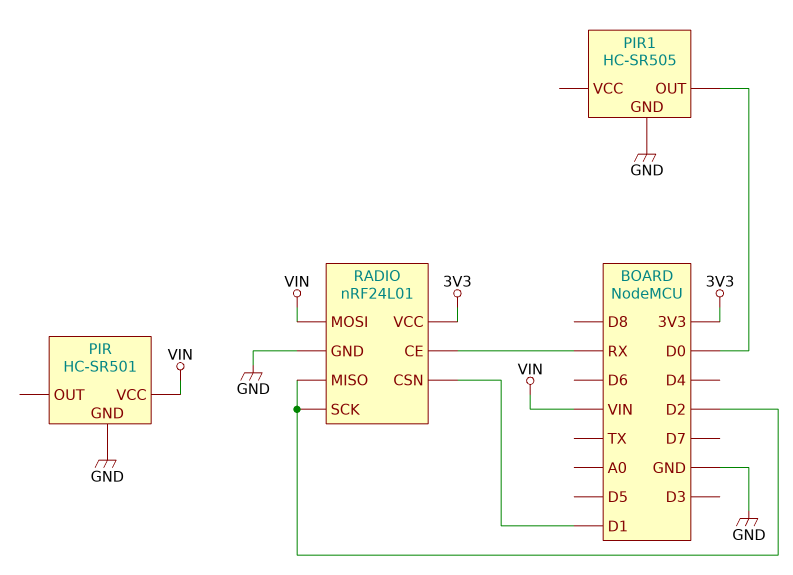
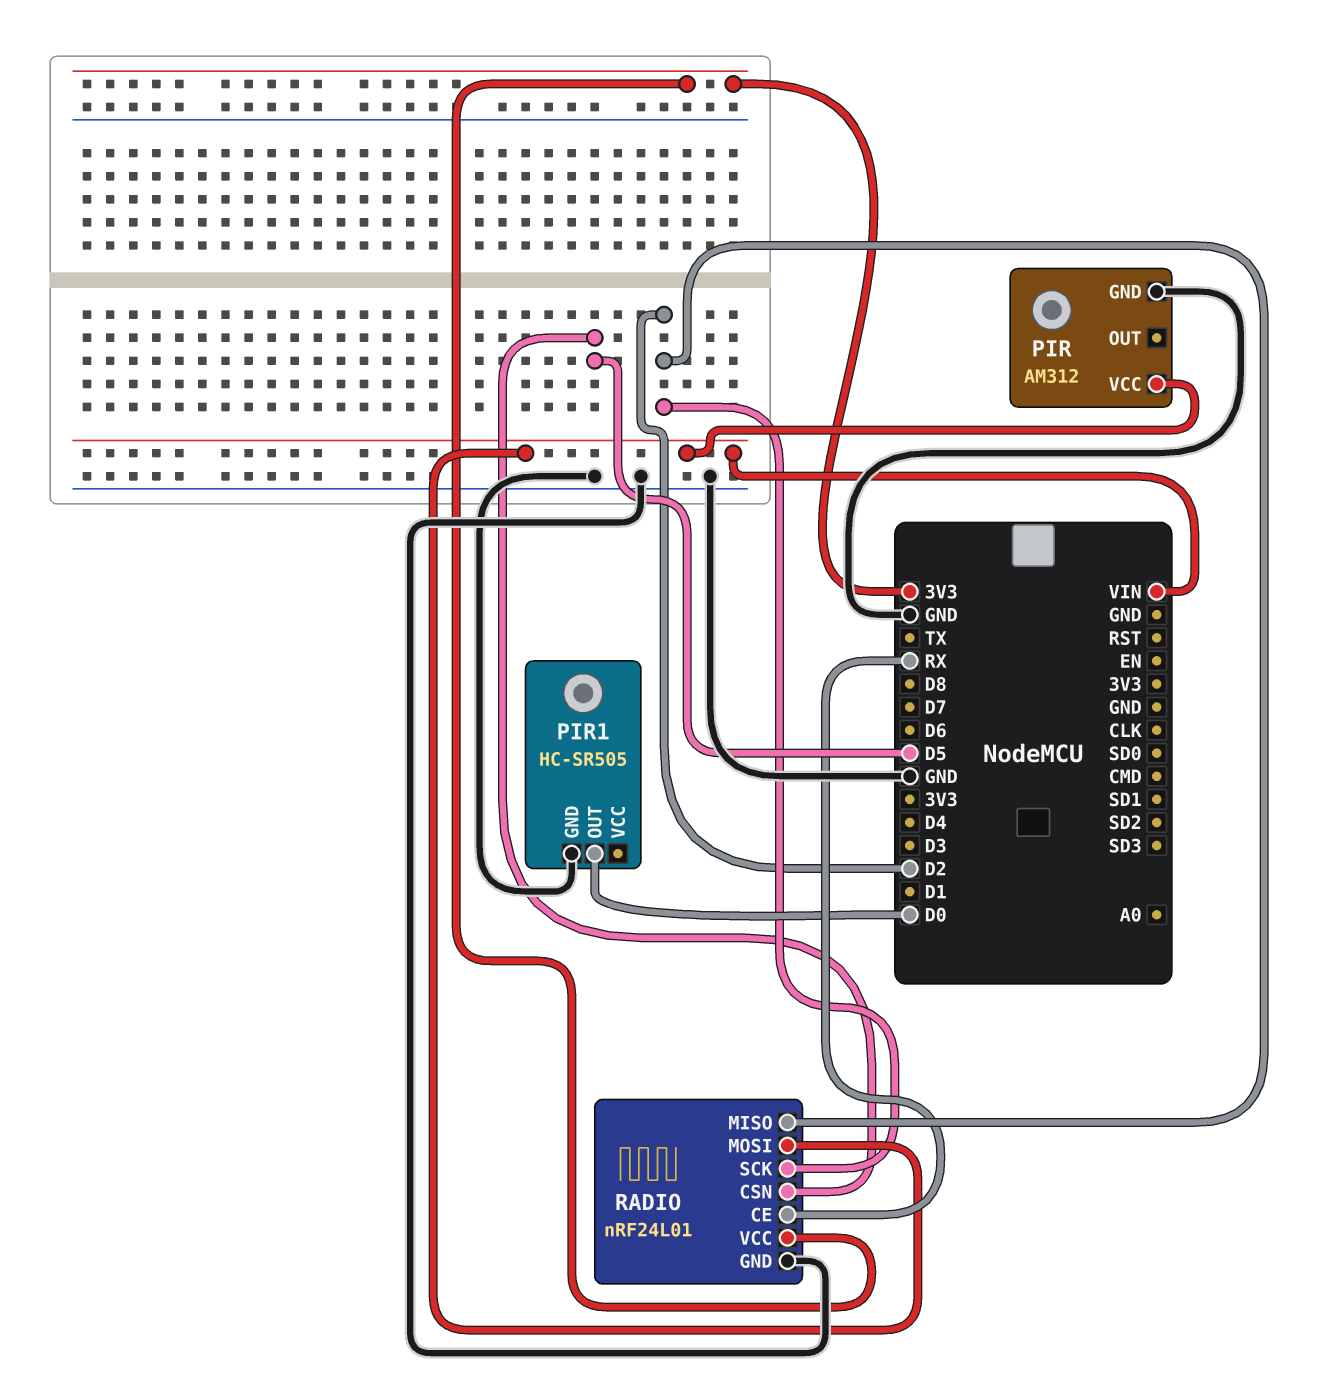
PIR: HC-SR501 -> AM312
RADIO pin CSN: D1 -> D5

